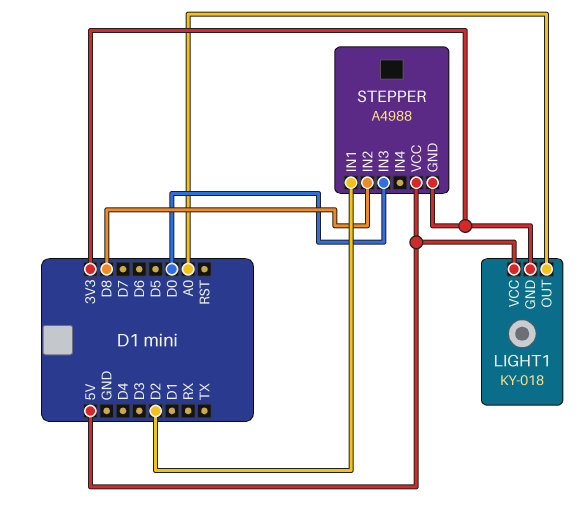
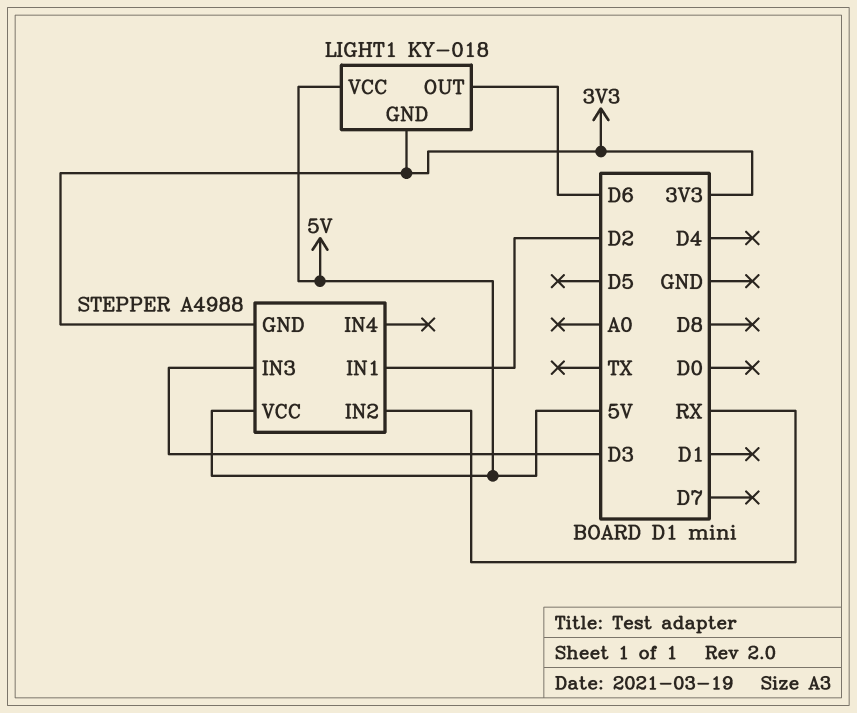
LIGHT1 pin OUT: A0 -> D6
STEPPER pin IN2: D8 -> RX
STEPPER pin IN3: D0 -> D3

